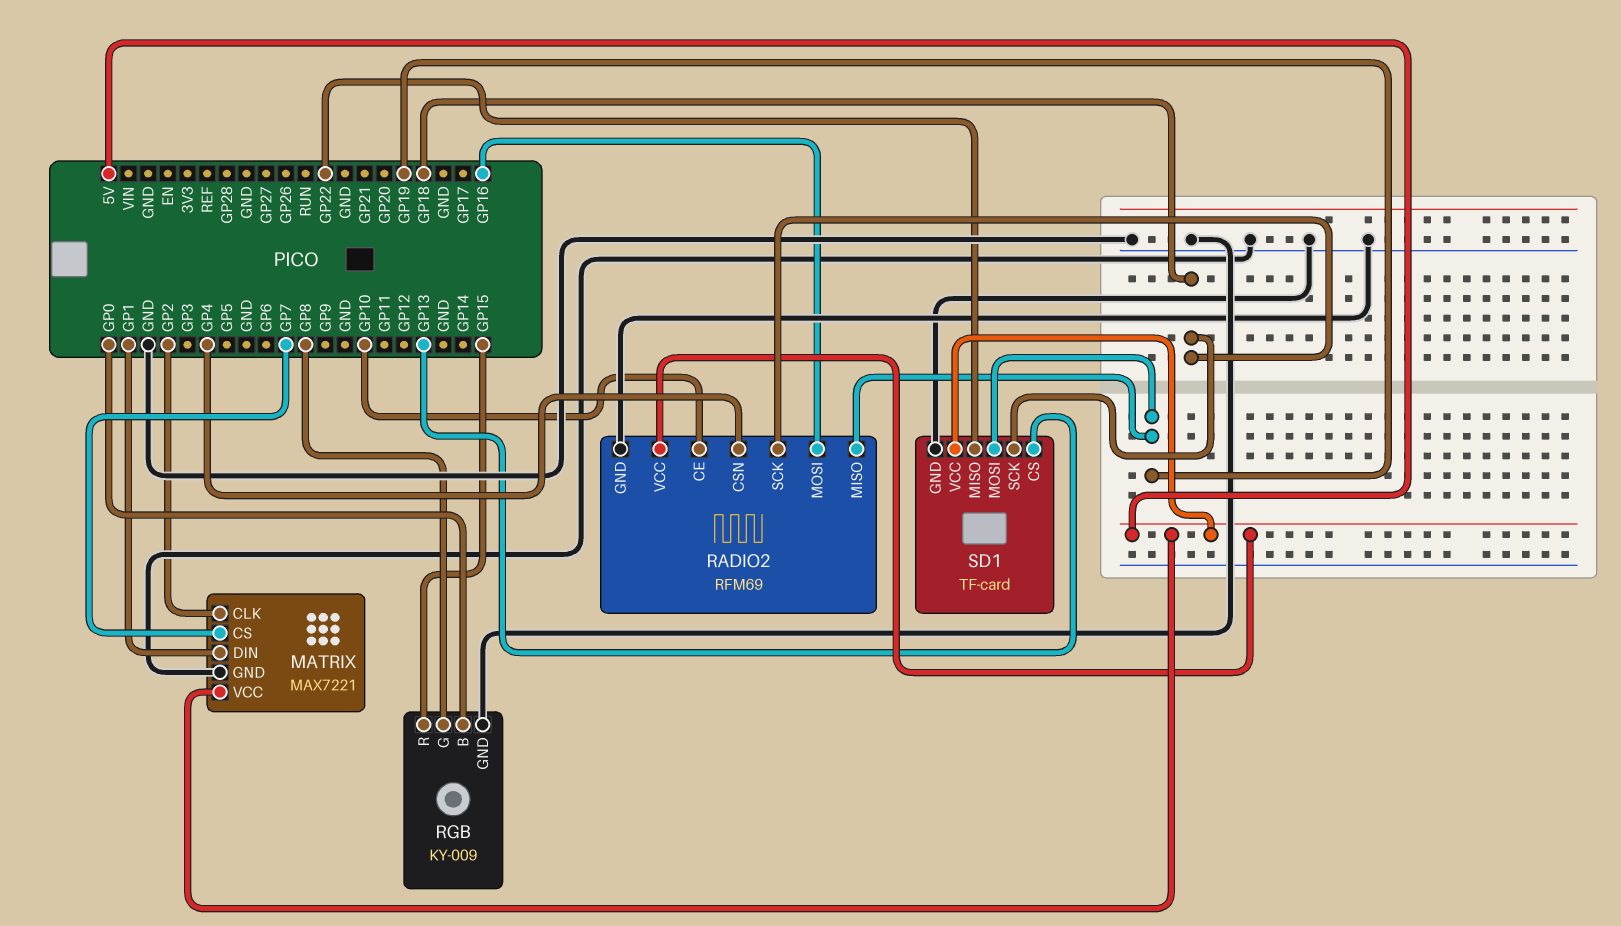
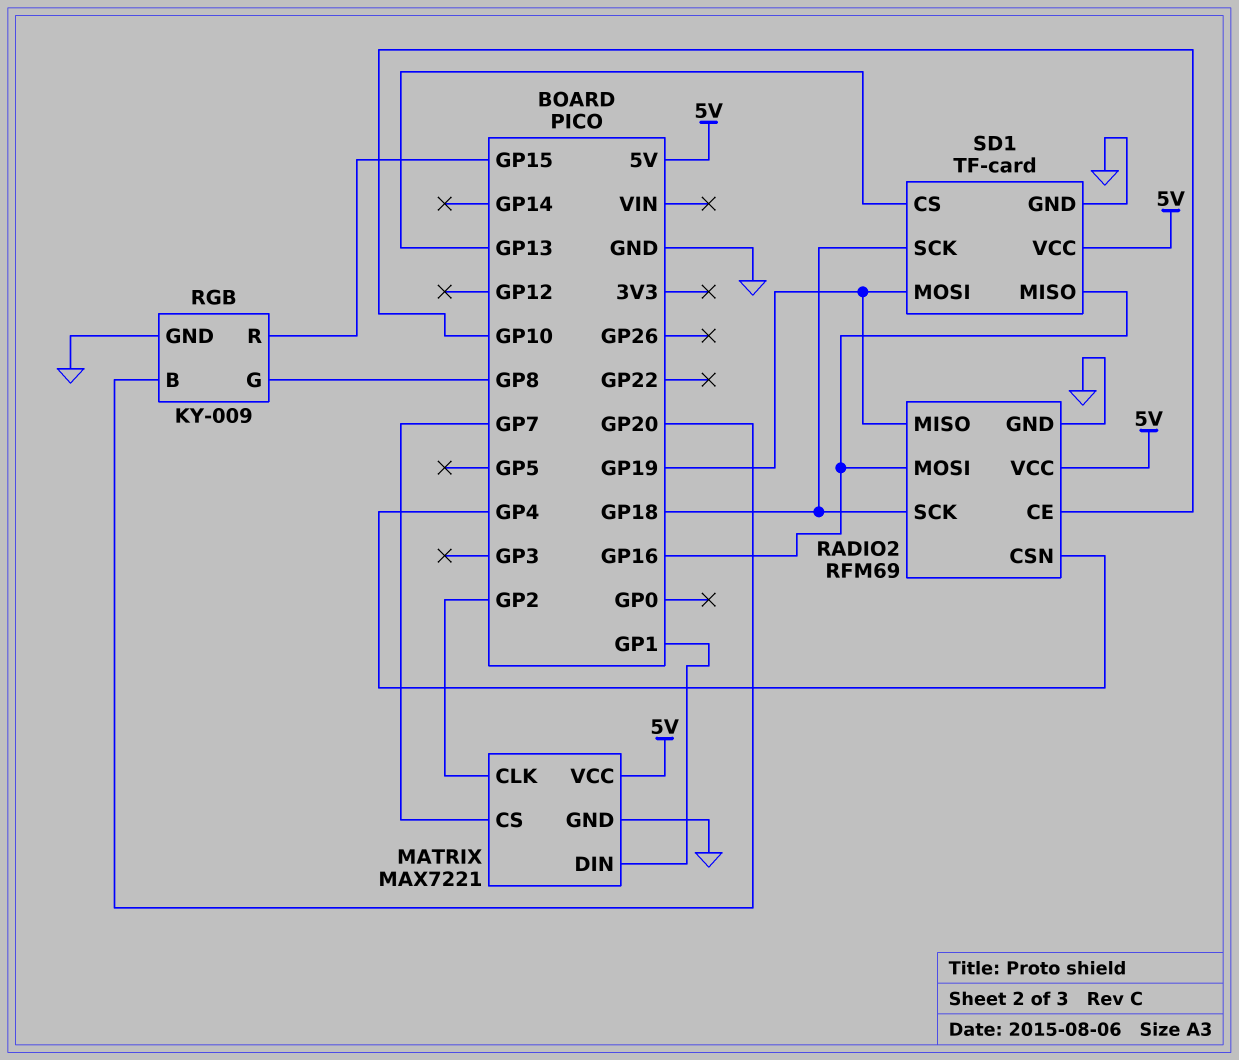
RGB pin B: GP0 -> GP20
SD1 pin MISO: GP22 -> GP16

